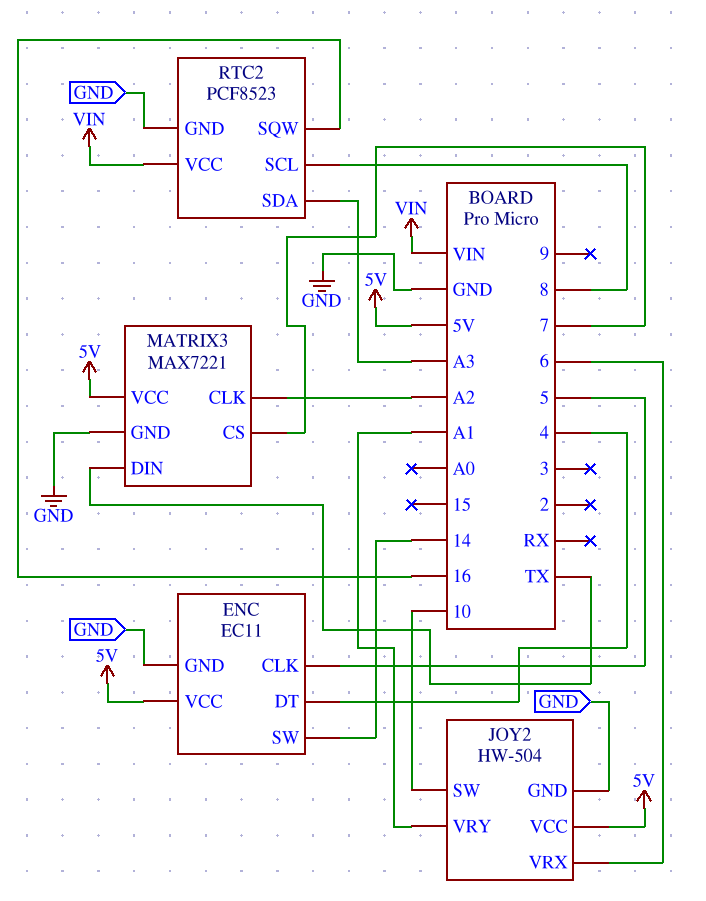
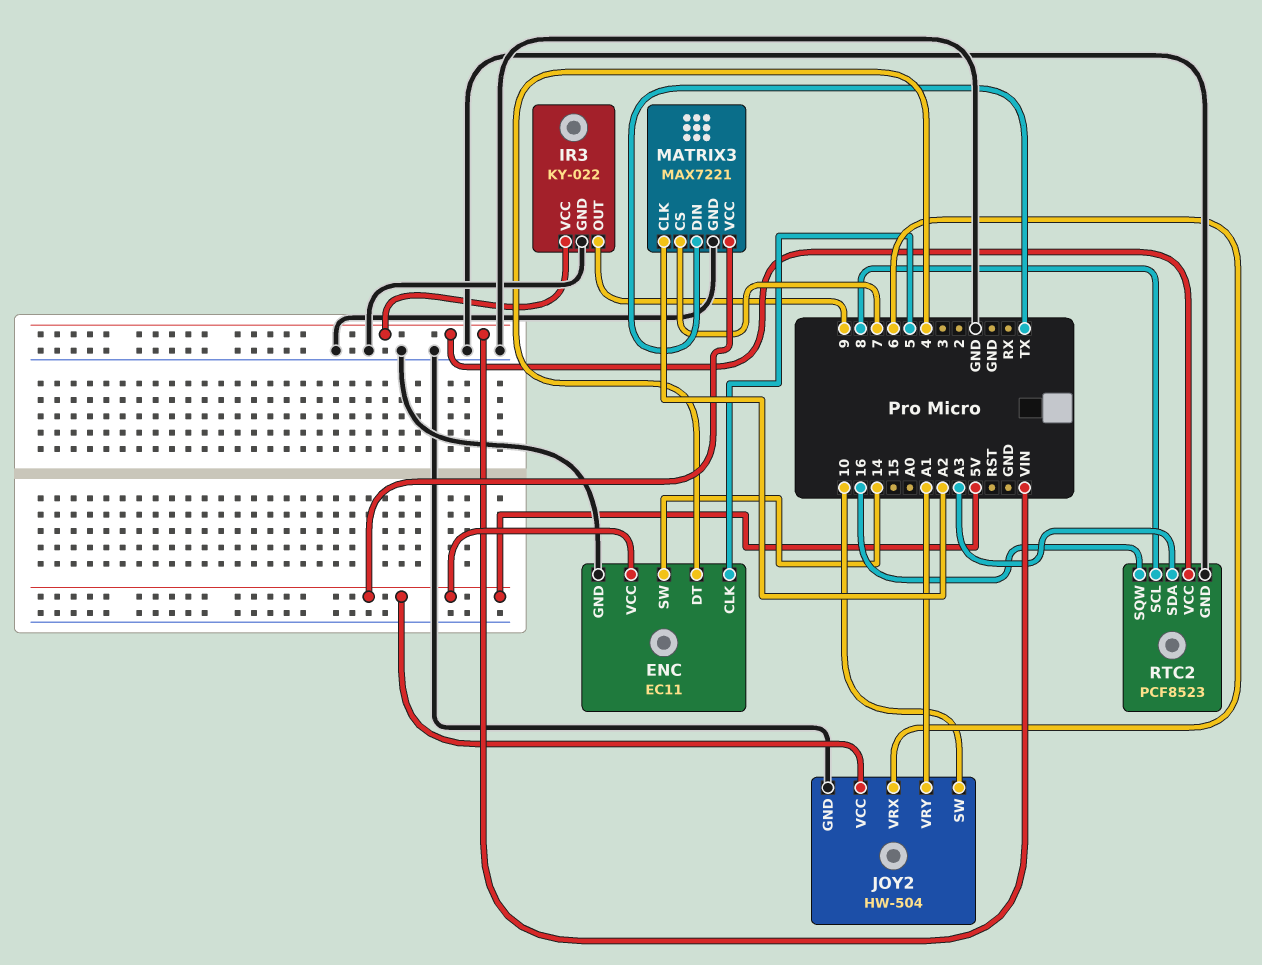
IR3: none -> KY-022
IR3 pin GND: none -> GND
IR3 pin OUT: none -> 9
IR3 pin VCC: none -> VIN

